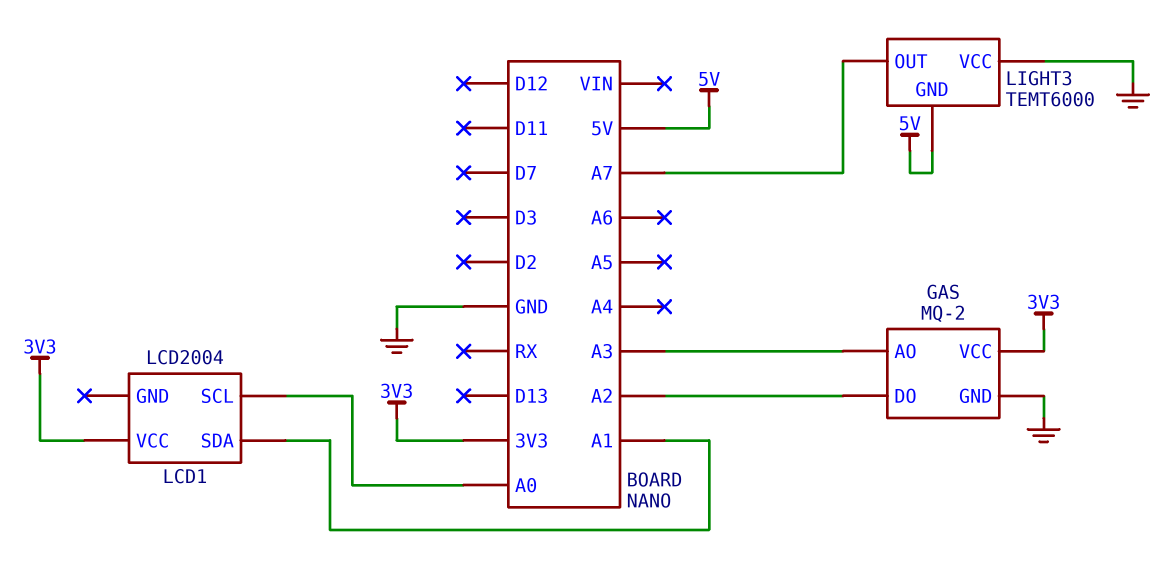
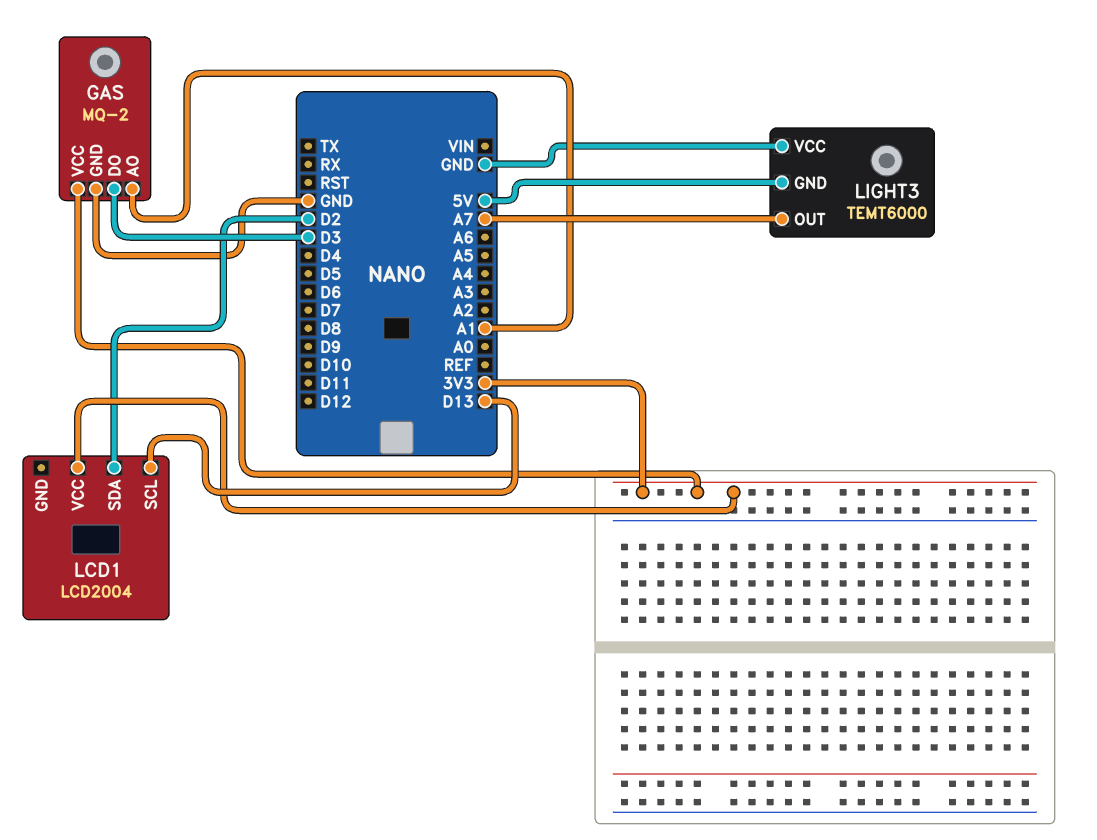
GAS pin AO: A3 -> A1
GAS pin DO: A2 -> D3
LCD1 pin SCL: A0 -> D13
LCD1 pin SDA: A1 -> D2

